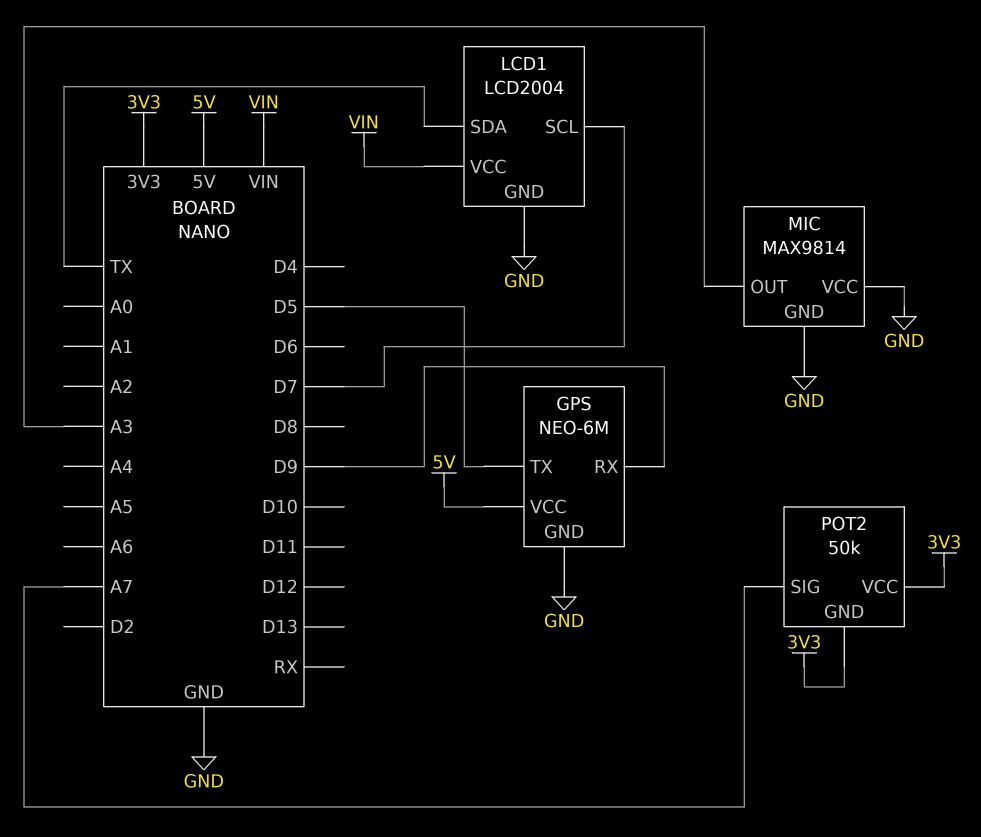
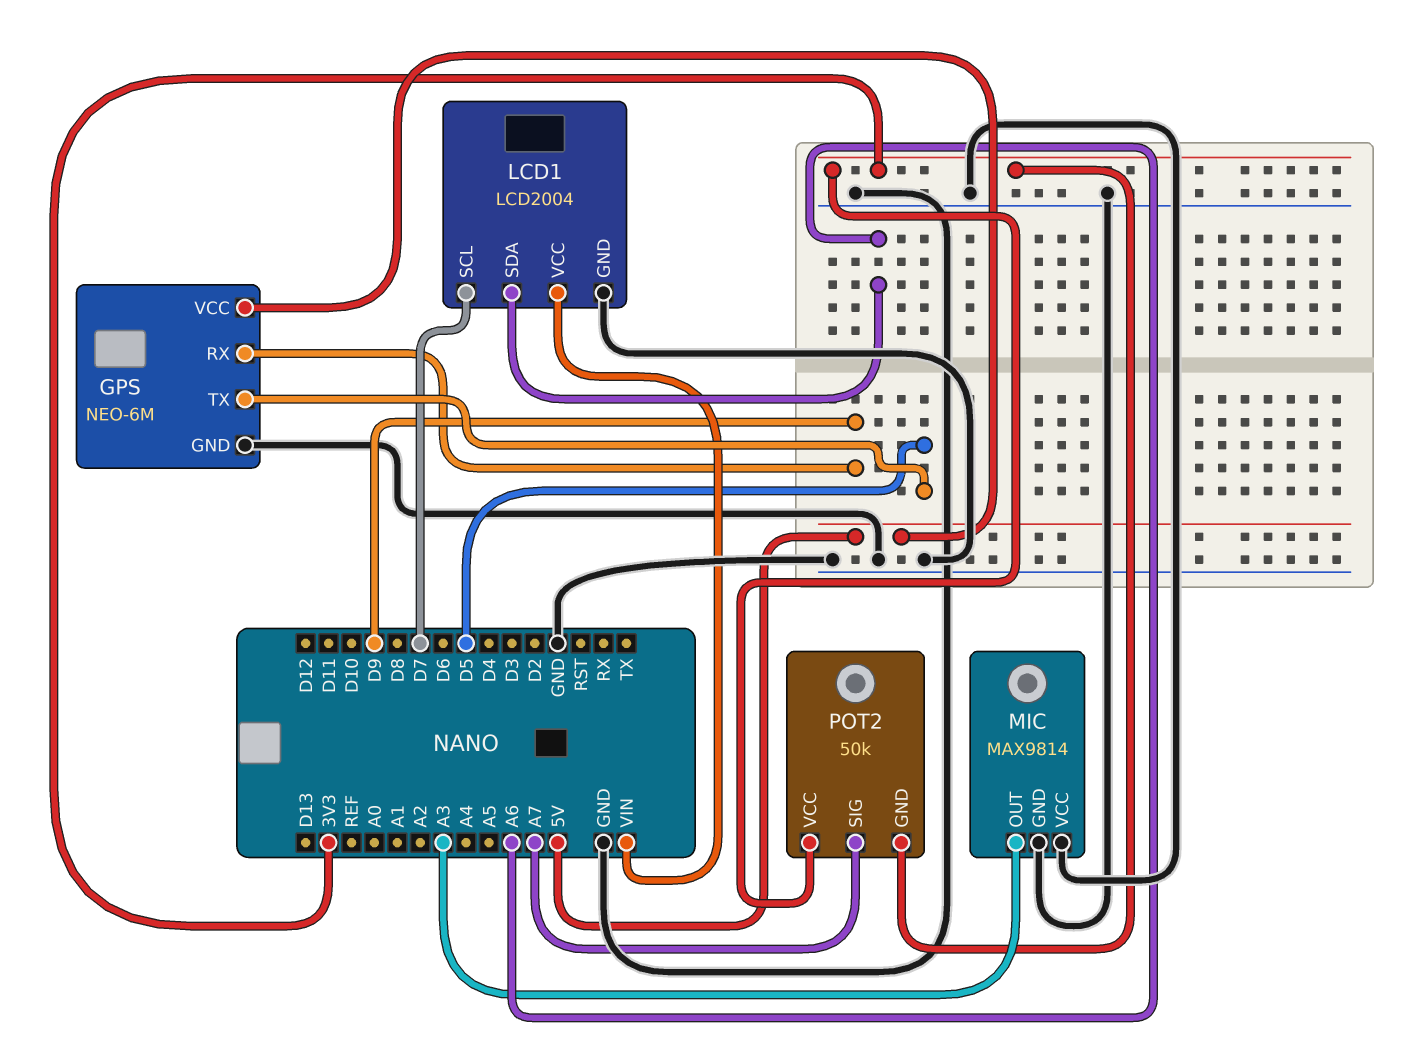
LCD1 pin SDA: TX -> A6

